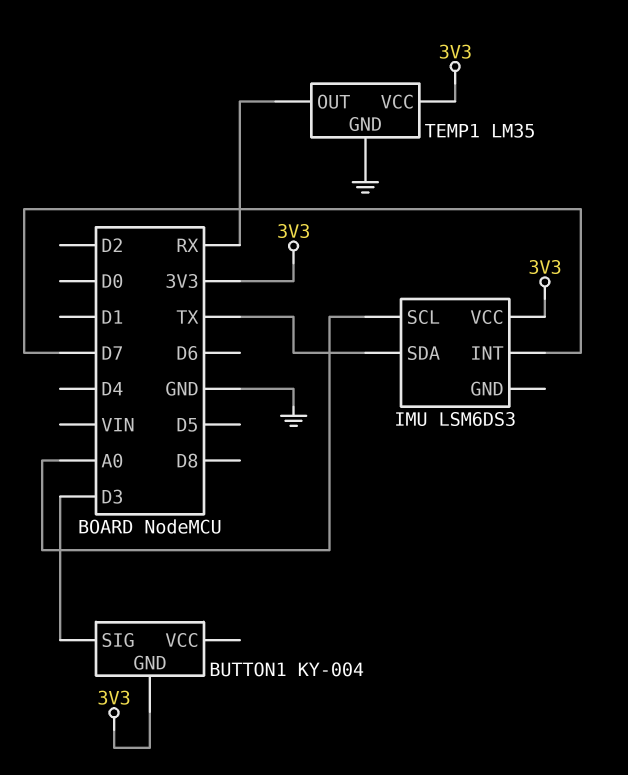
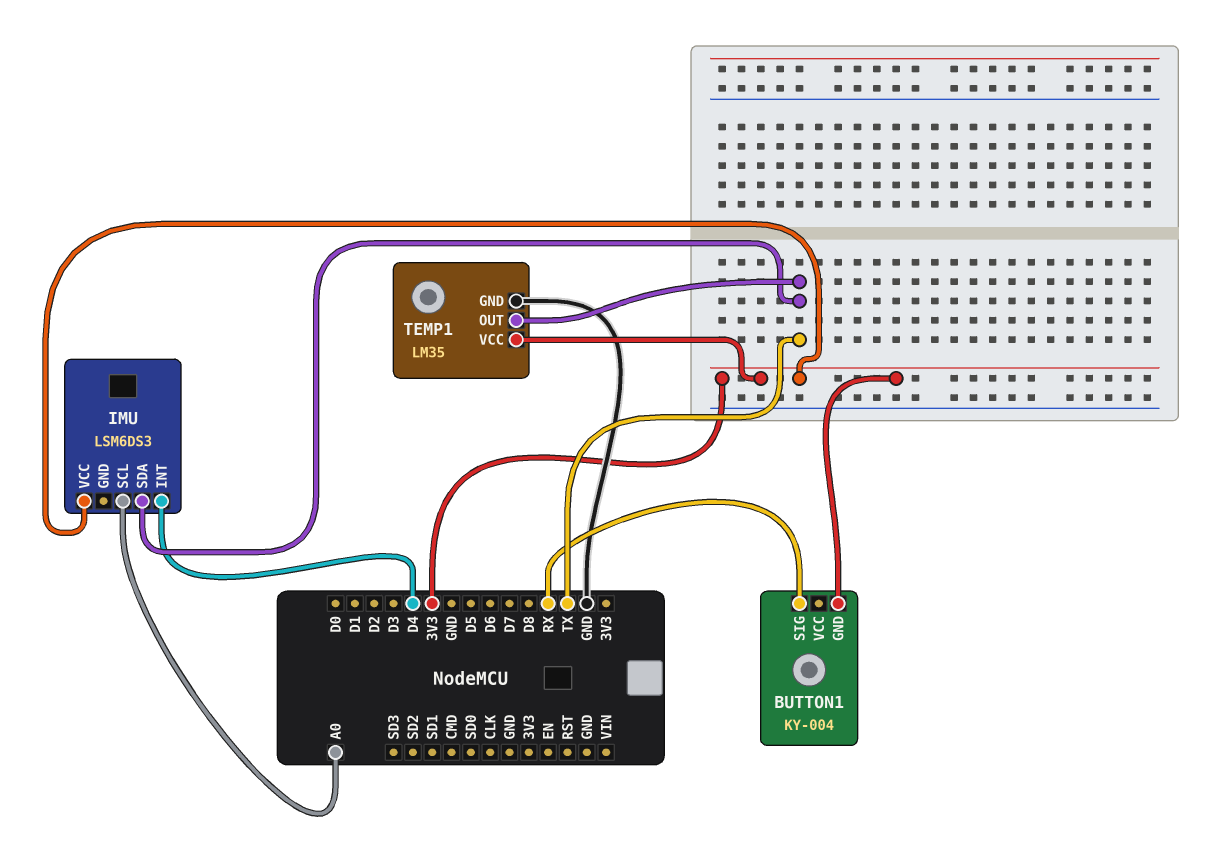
BUTTON1 pin SIG: D3 -> RX
IMU pin INT: D7 -> D4
TEMP1 pin OUT: RX -> TX

